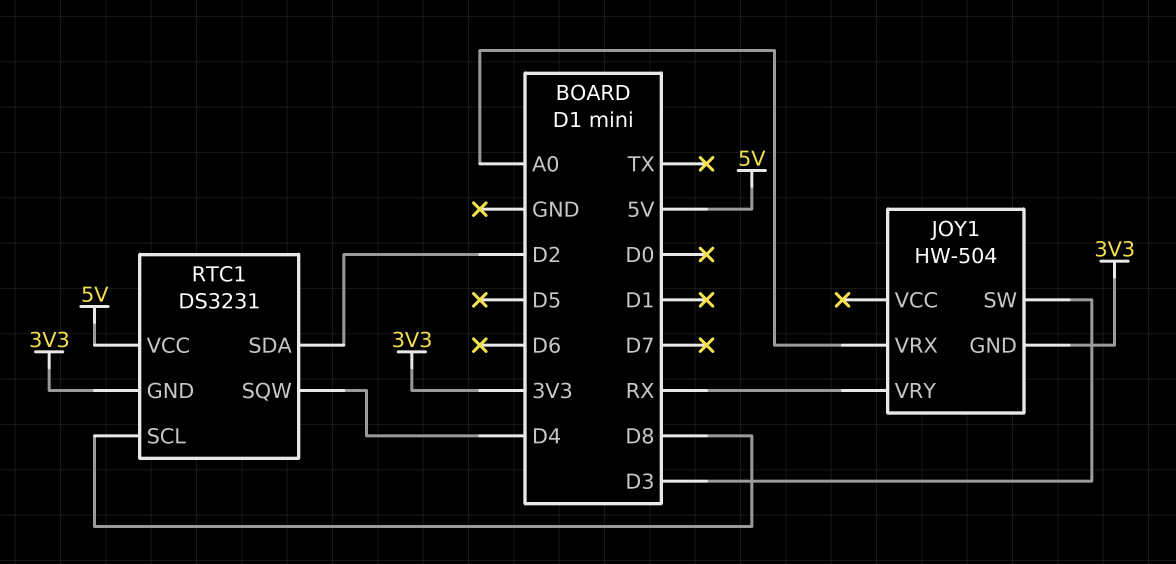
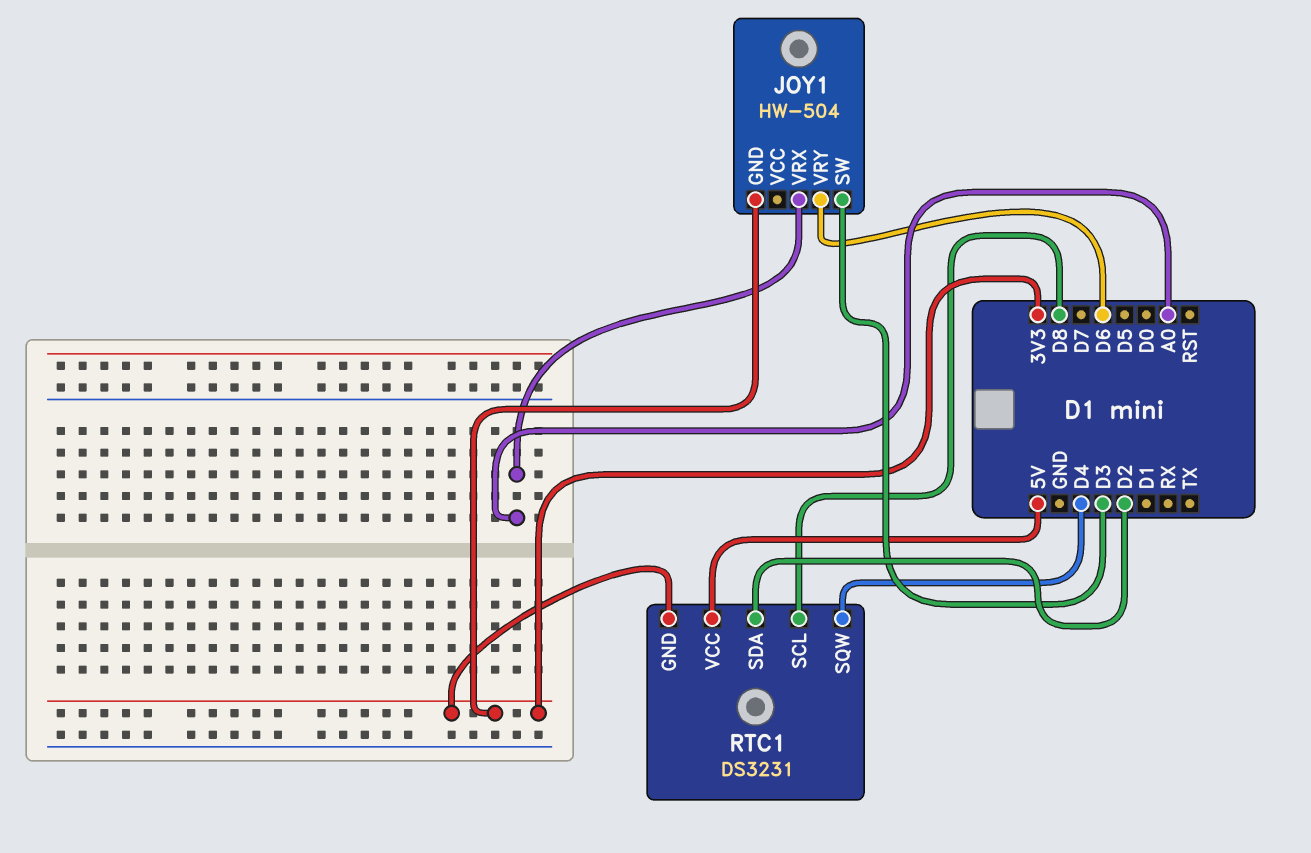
JOY1 pin VRY: RX -> D6

